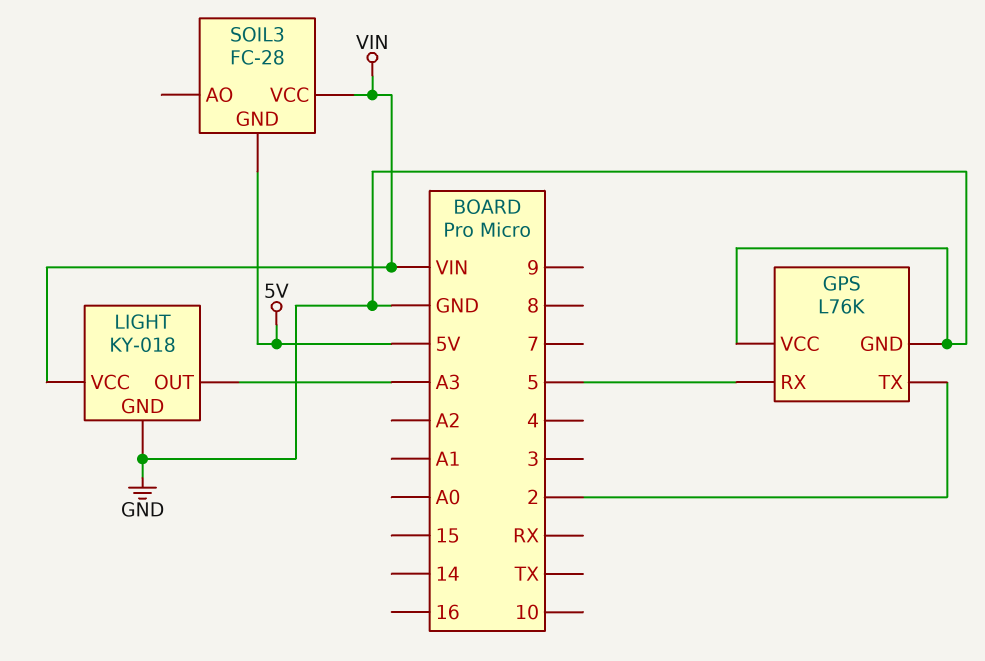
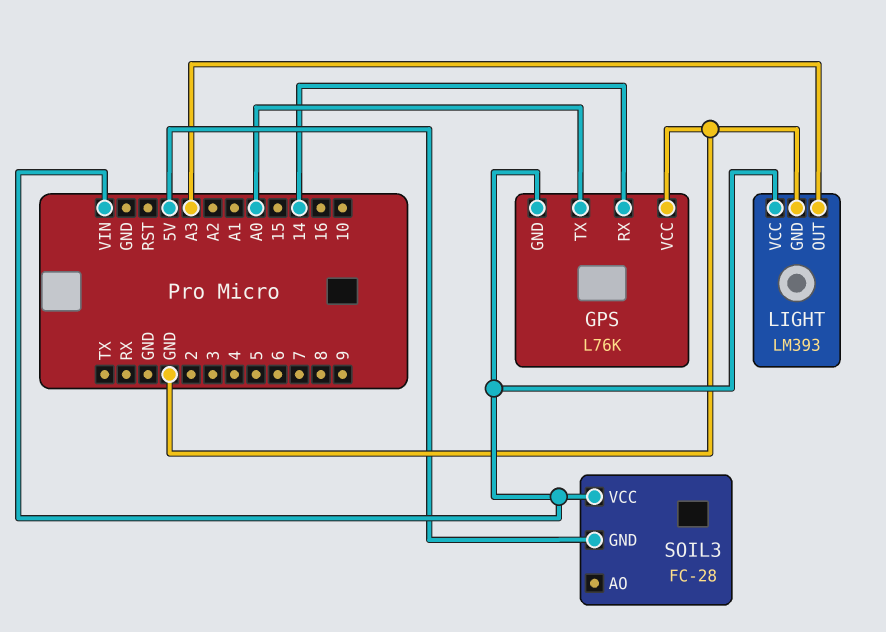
GPS pin GND: GND -> VIN
GPS pin RX: 5 -> 14
GPS pin TX: 2 -> A0
LIGHT: KY-018 -> LM393

